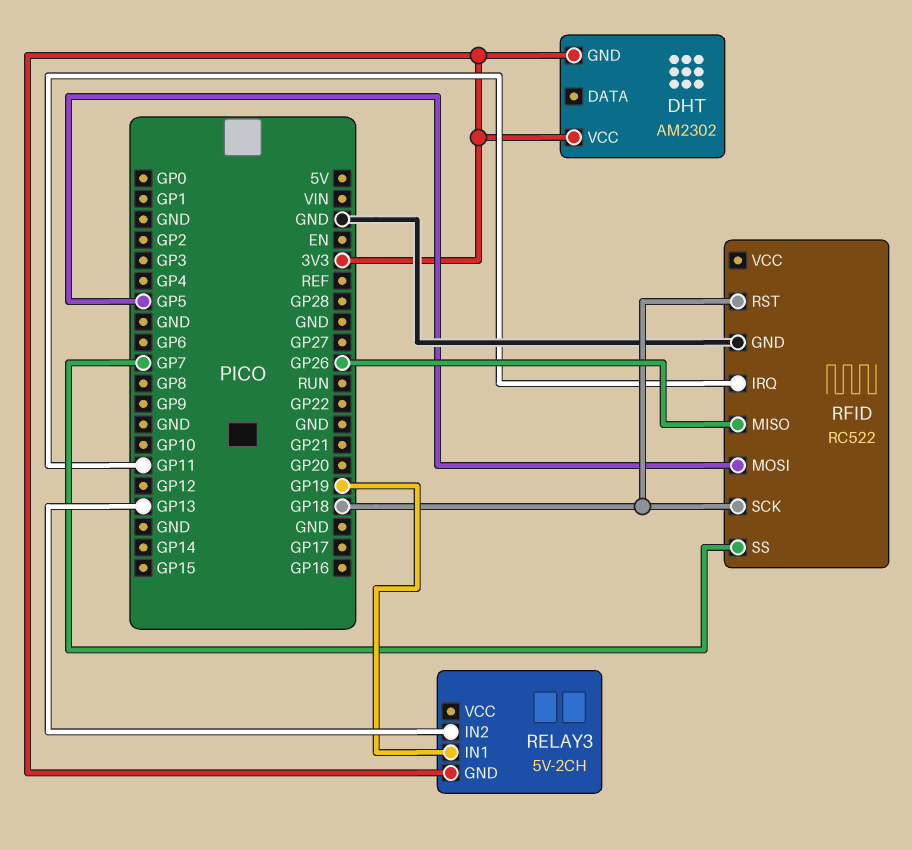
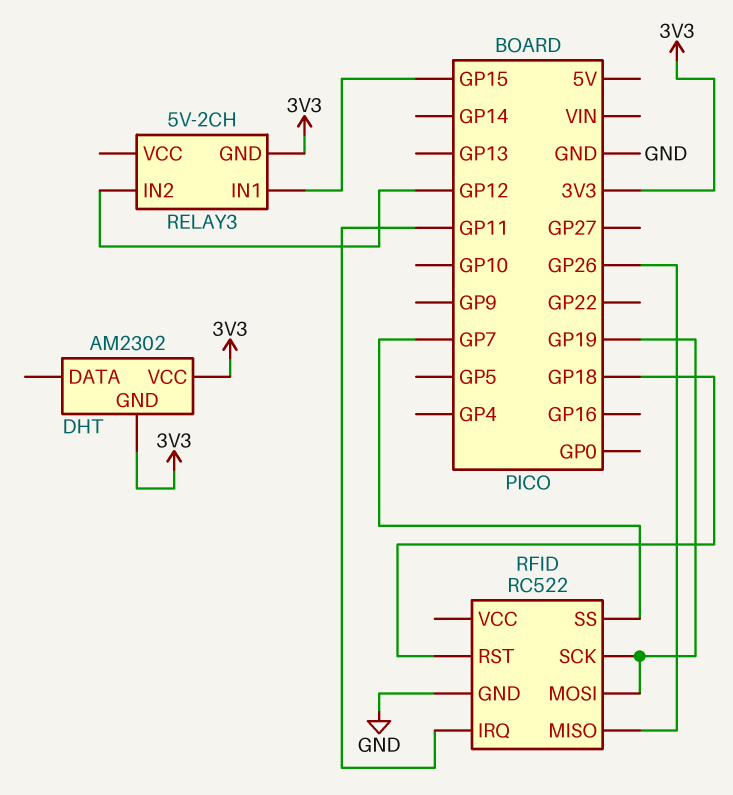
RELAY3 pin IN1: GP19 -> GP15
RELAY3 pin IN2: GP13 -> GP12
RFID pin MOSI: GP5 -> GP19
RFID pin SCK: GP18 -> GP19

